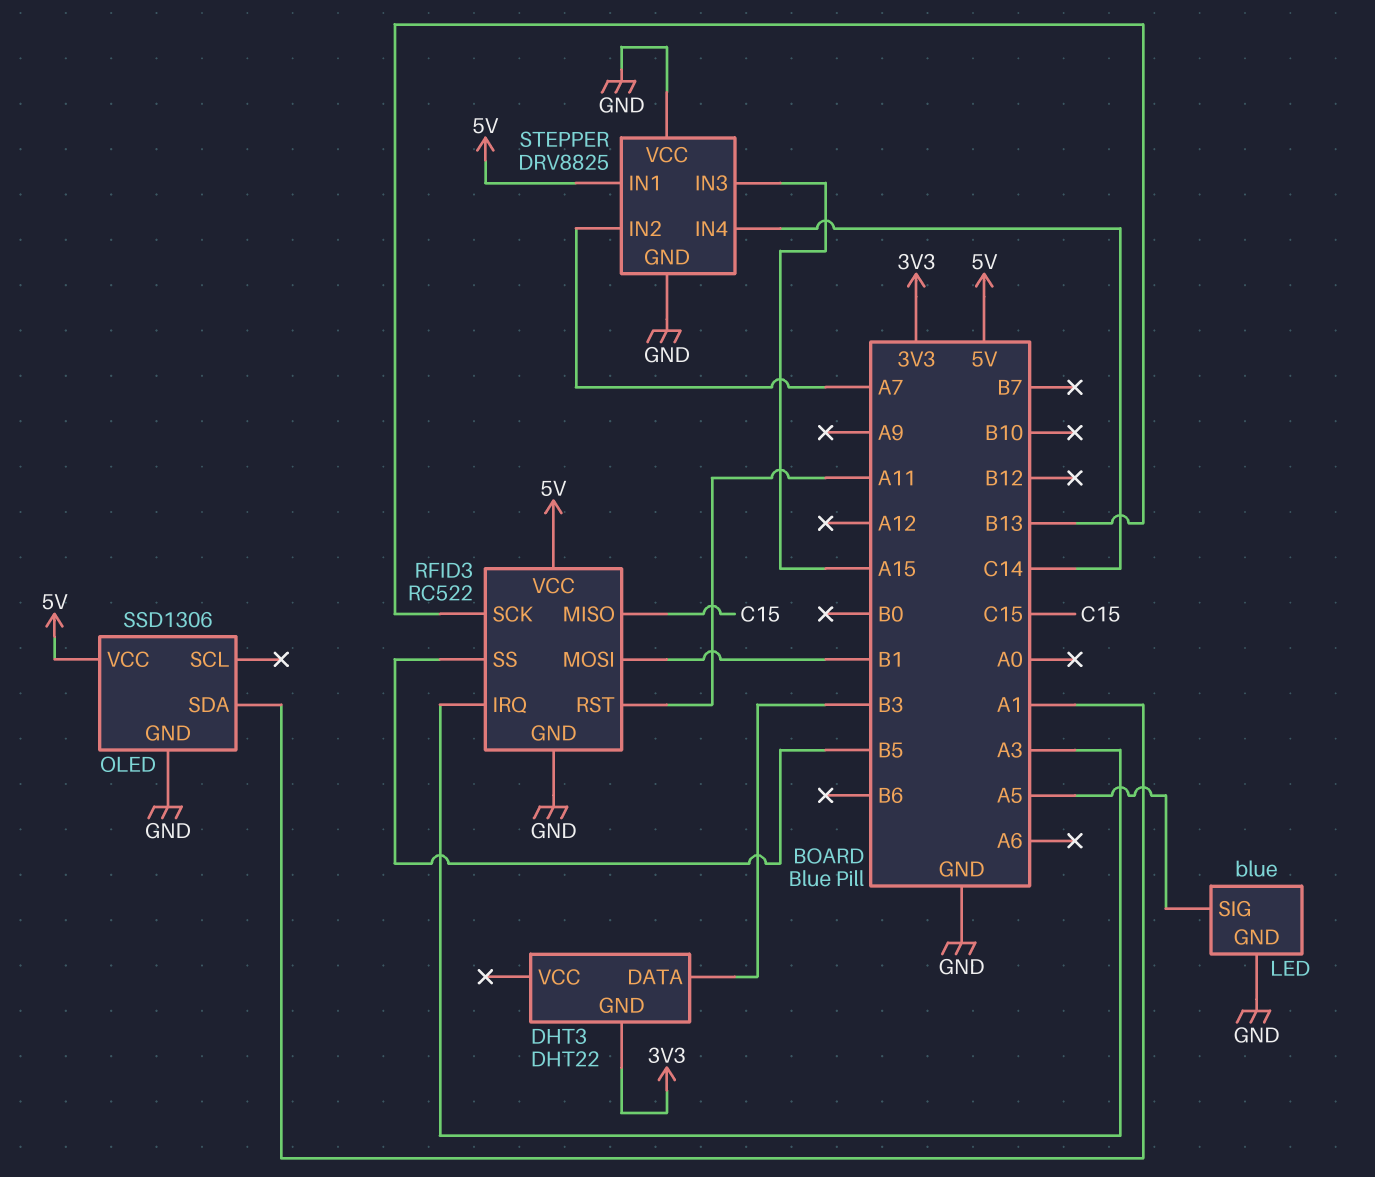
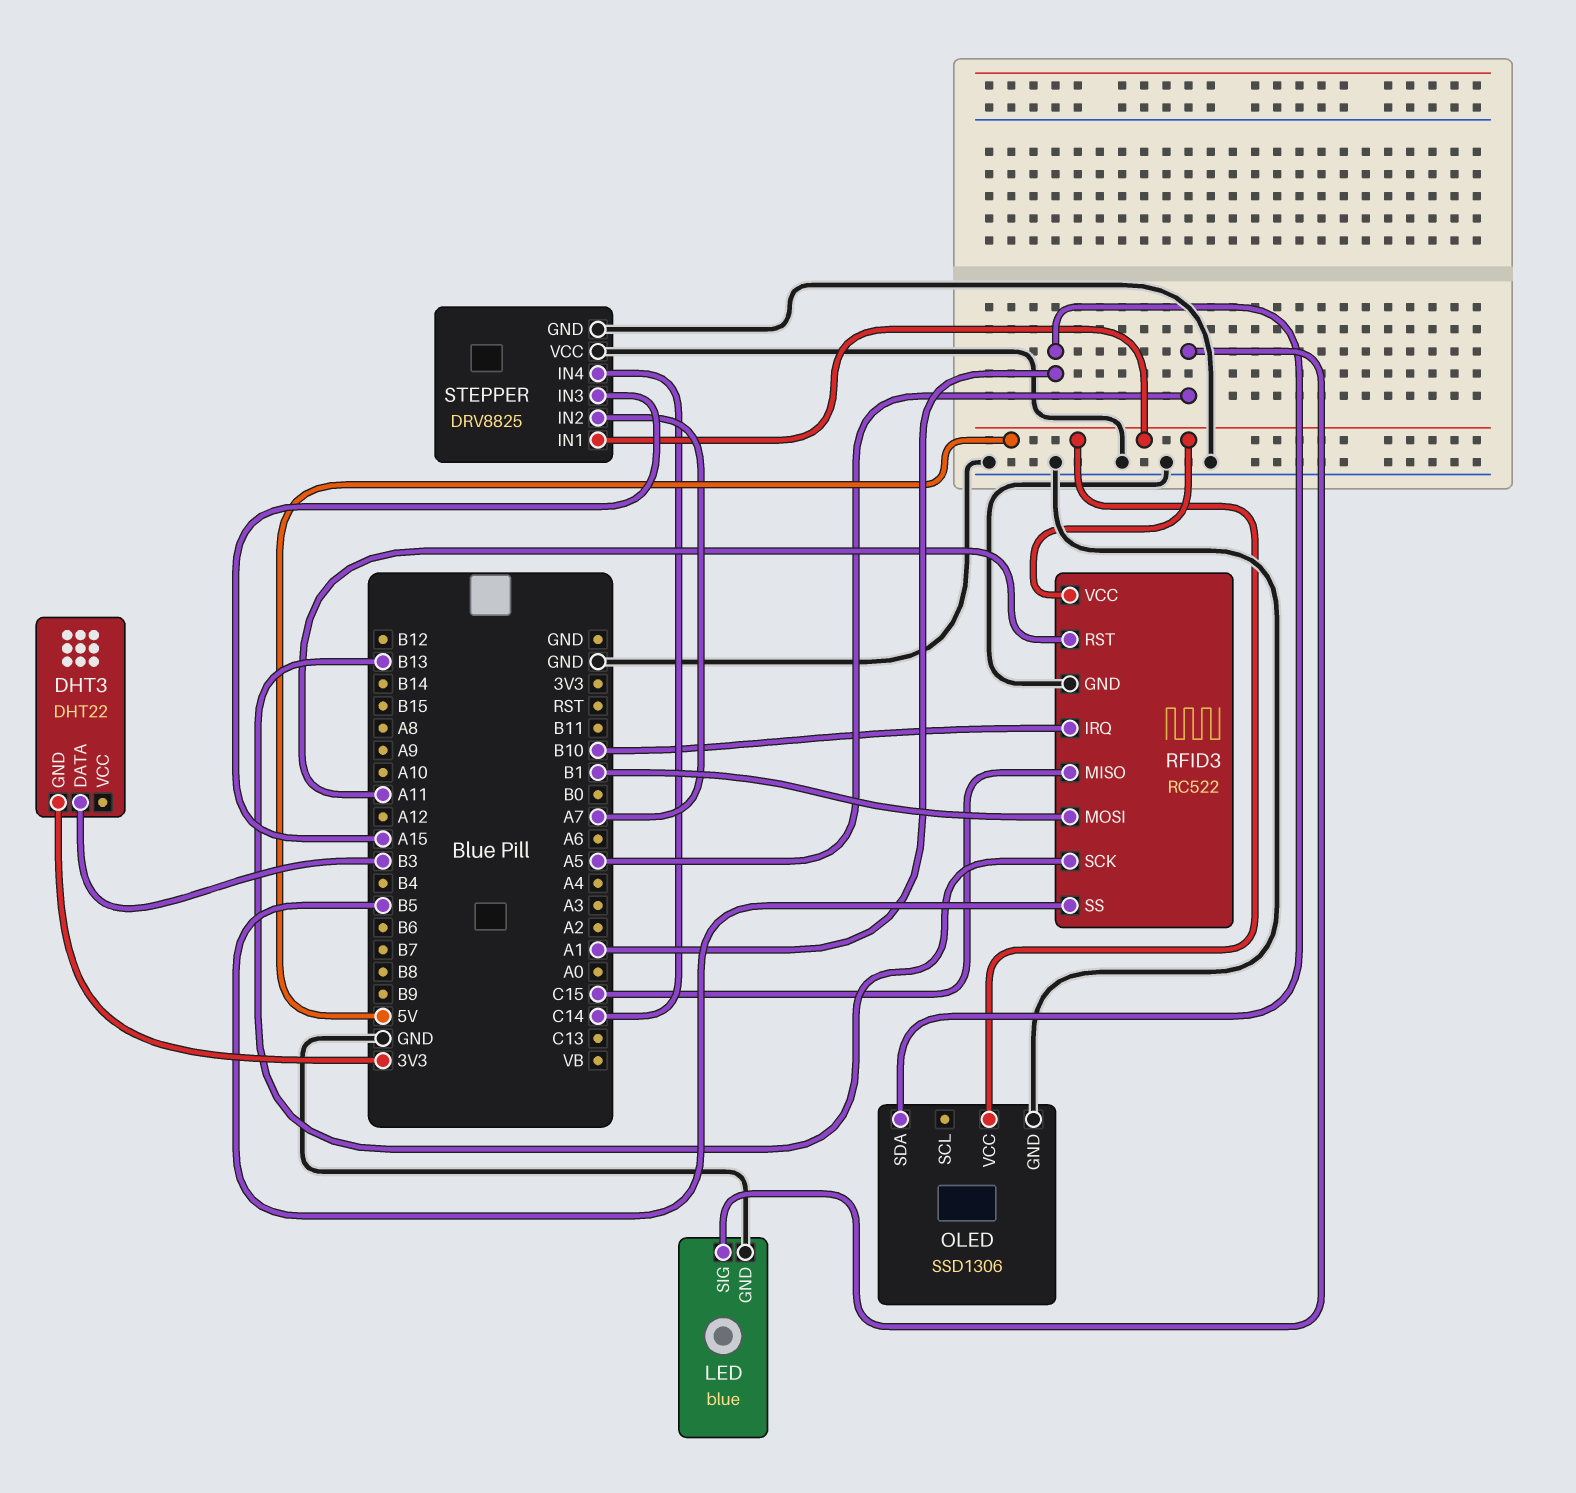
RFID3 pin IRQ: A3 -> B10

